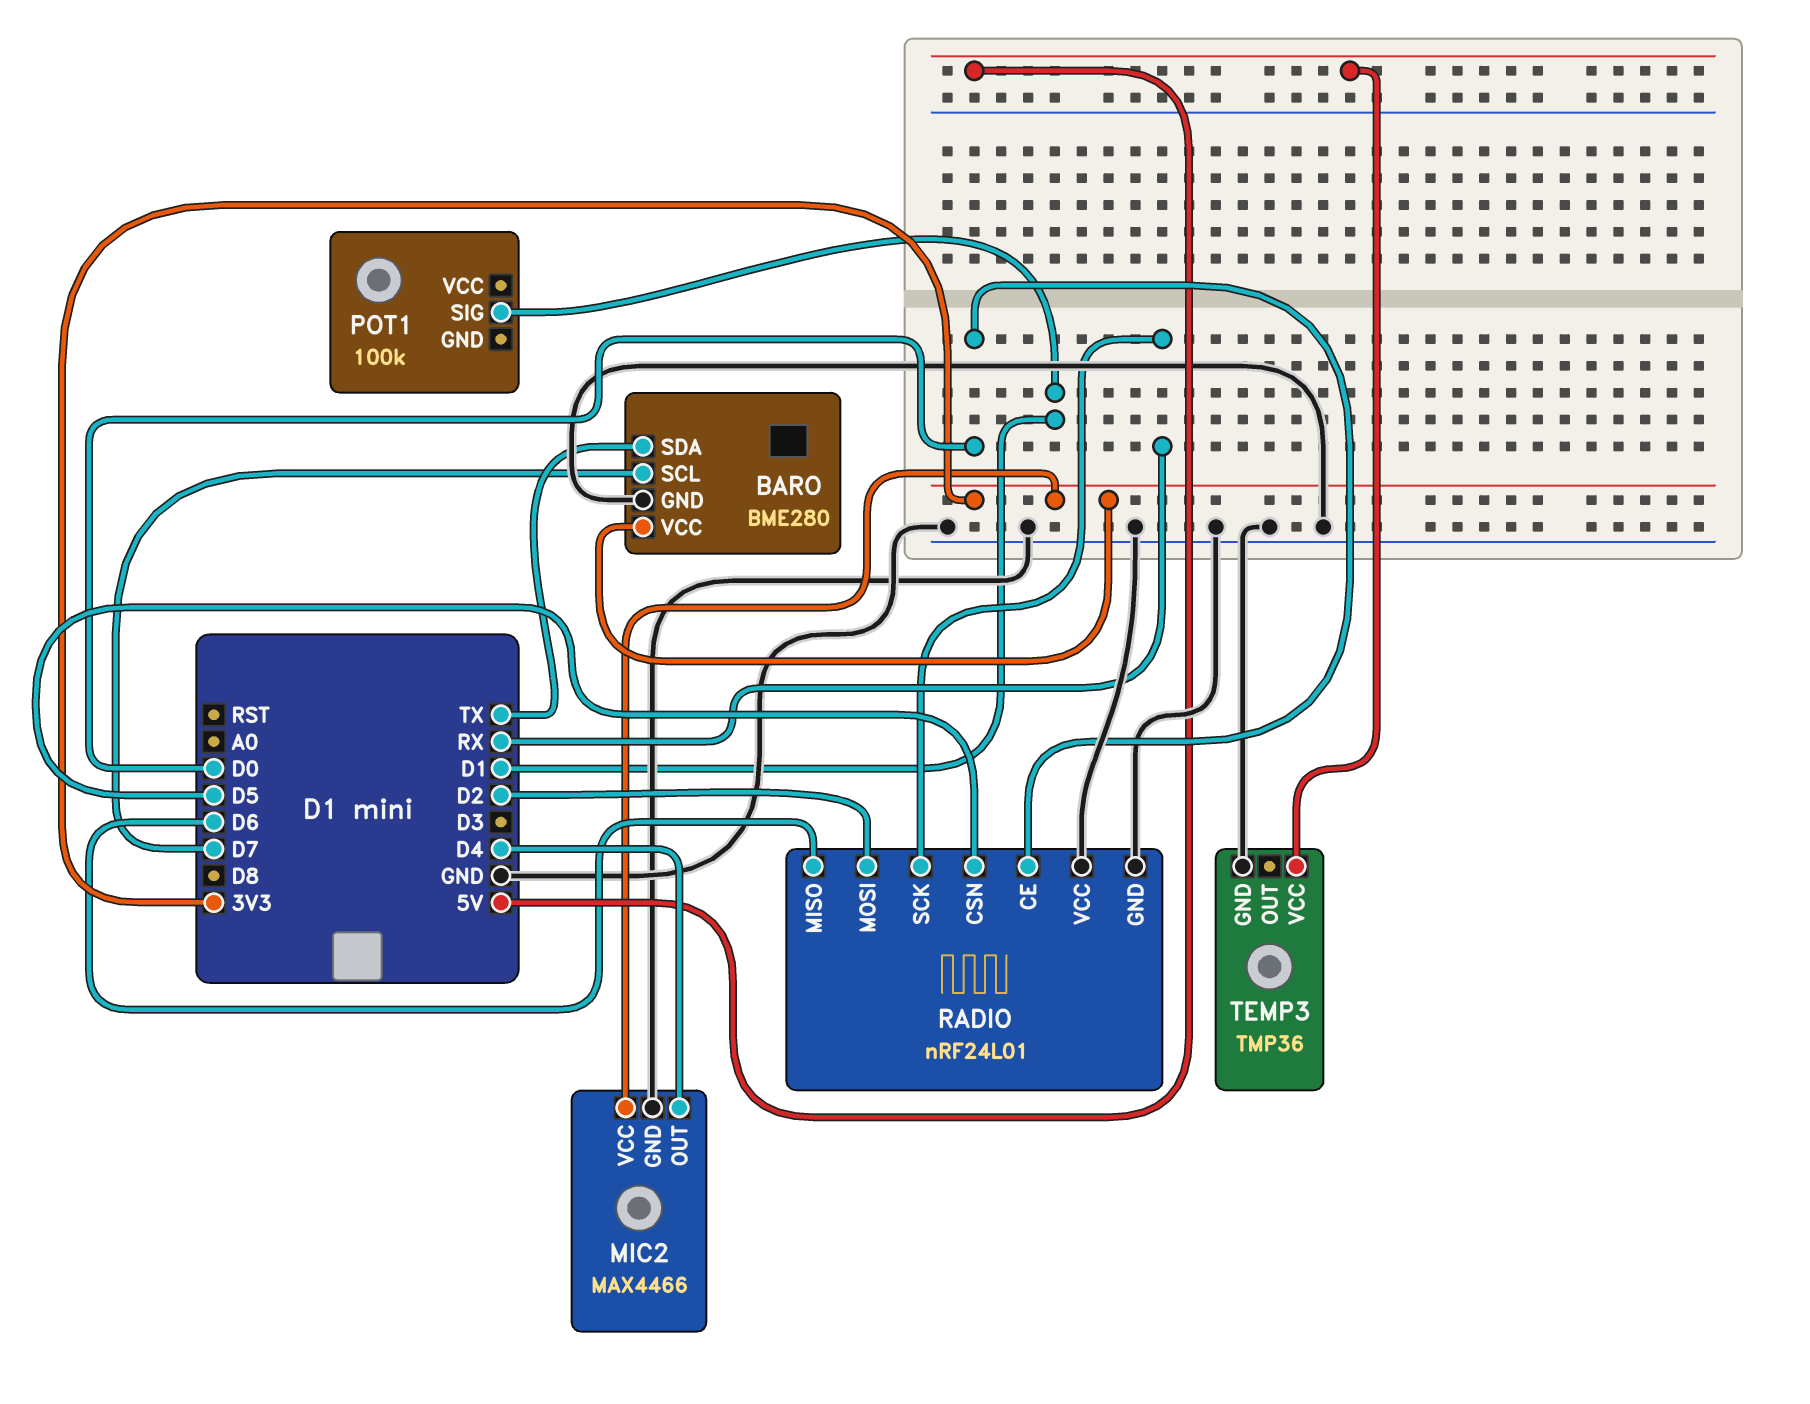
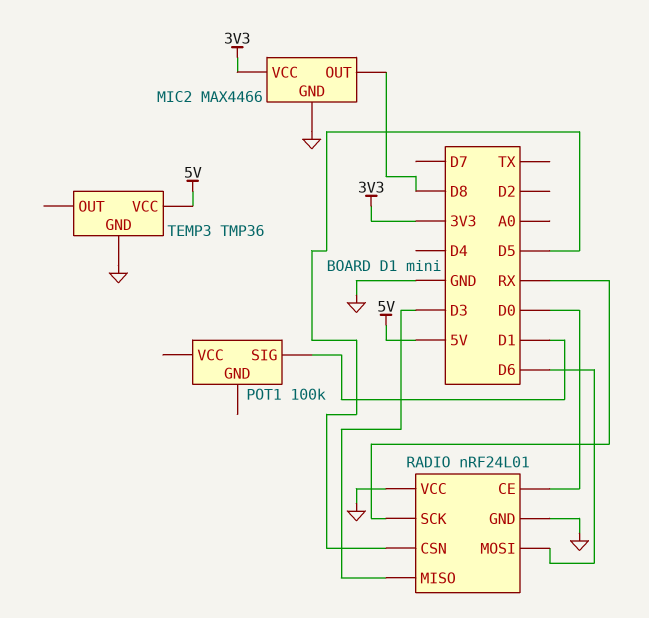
BARO: BME280 -> none
BARO pin GND: GND -> none
BARO pin SCL: D7 -> none
BARO pin SDA: TX -> none
BARO pin VCC: 3V3 -> none
MIC2 pin OUT: D4 -> D8
RADIO pin MISO: D6 -> D3
RADIO pin MOSI: D2 -> D6

